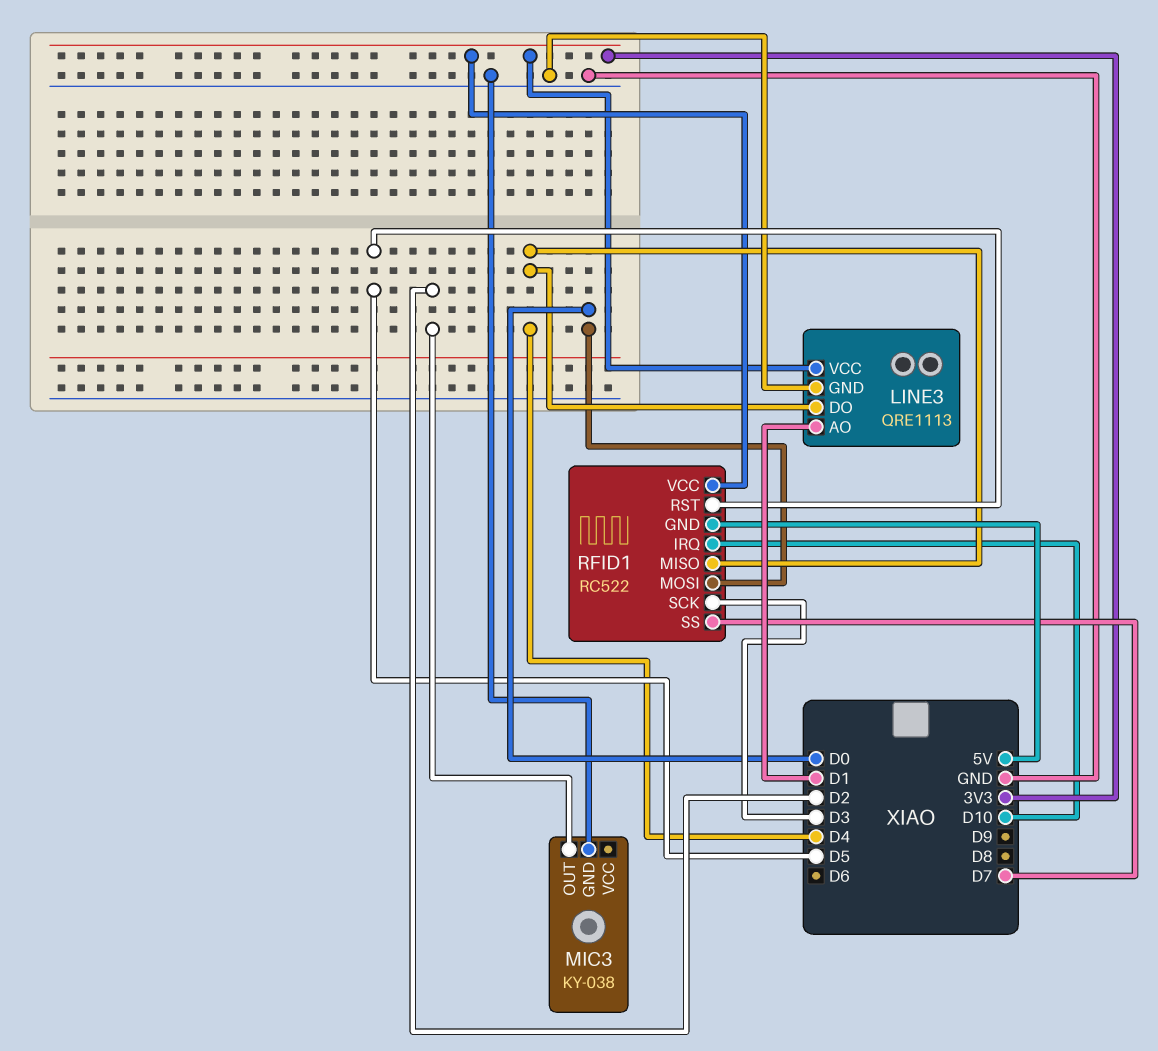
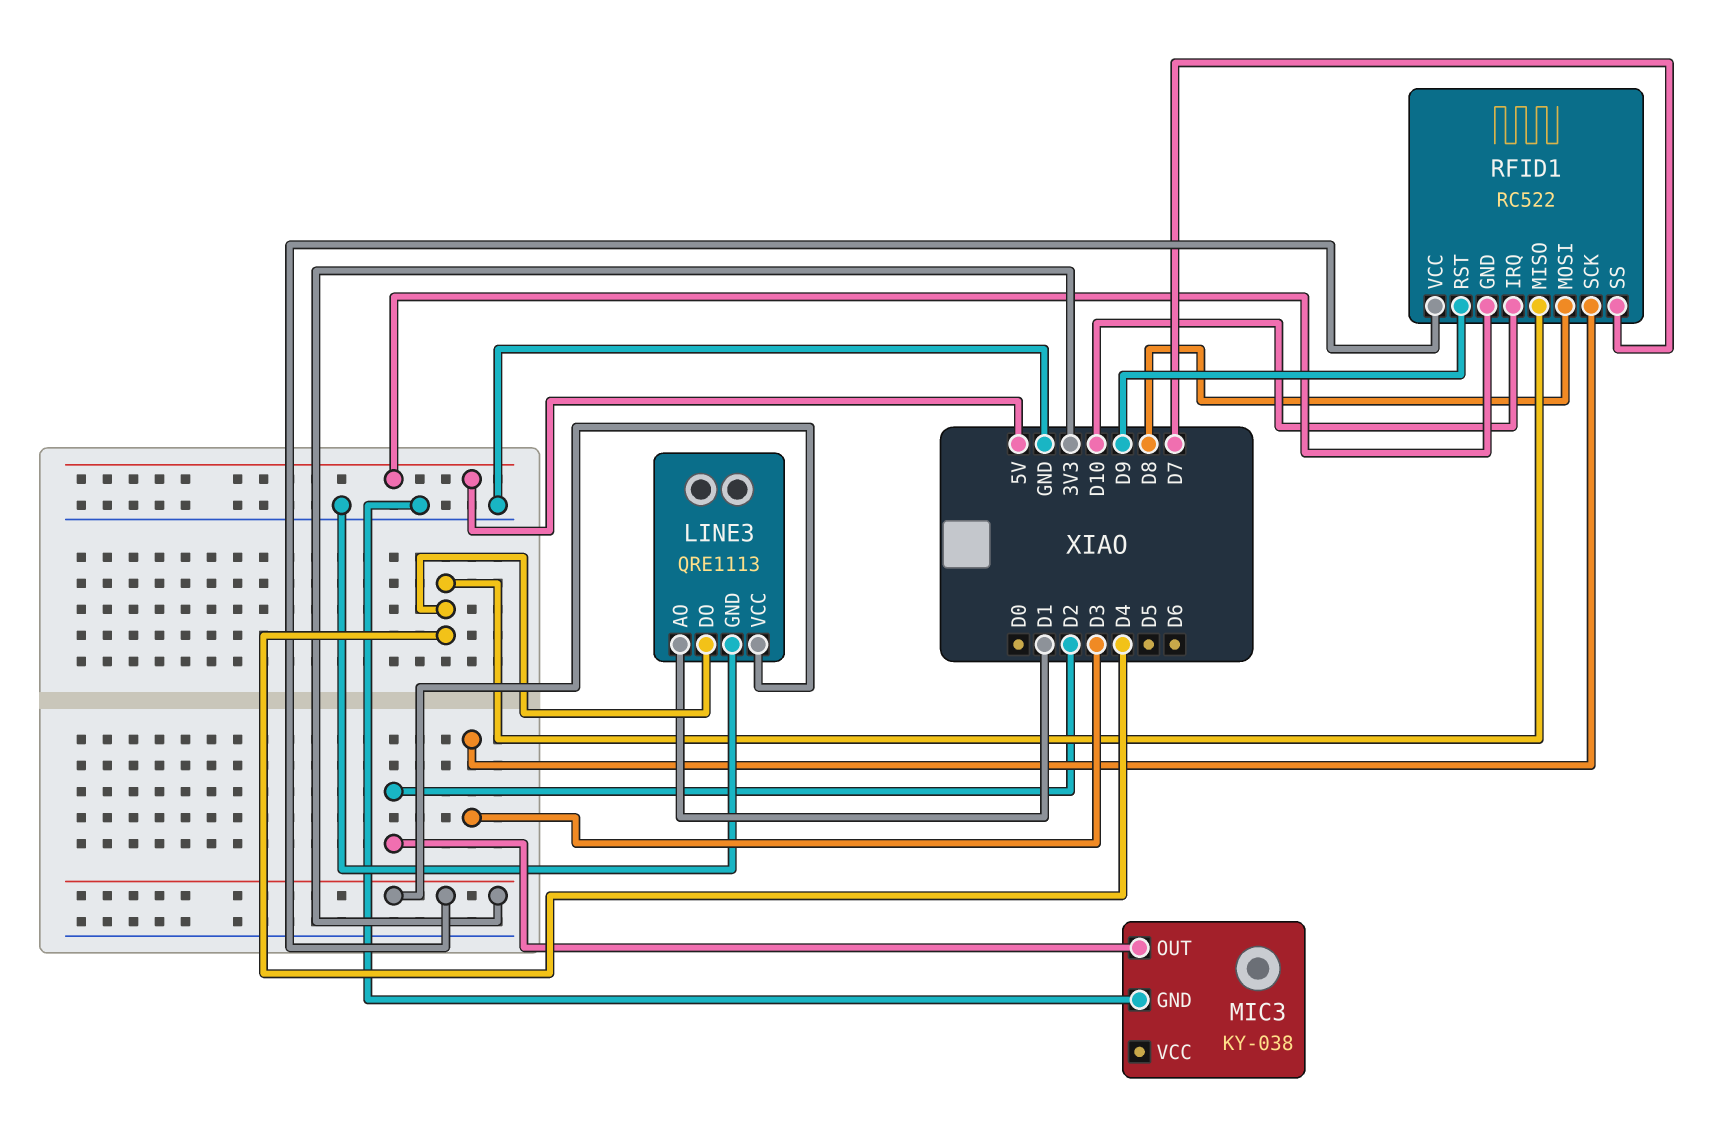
RFID1 pin MOSI: D0 -> D8
RFID1 pin RST: D5 -> D9

